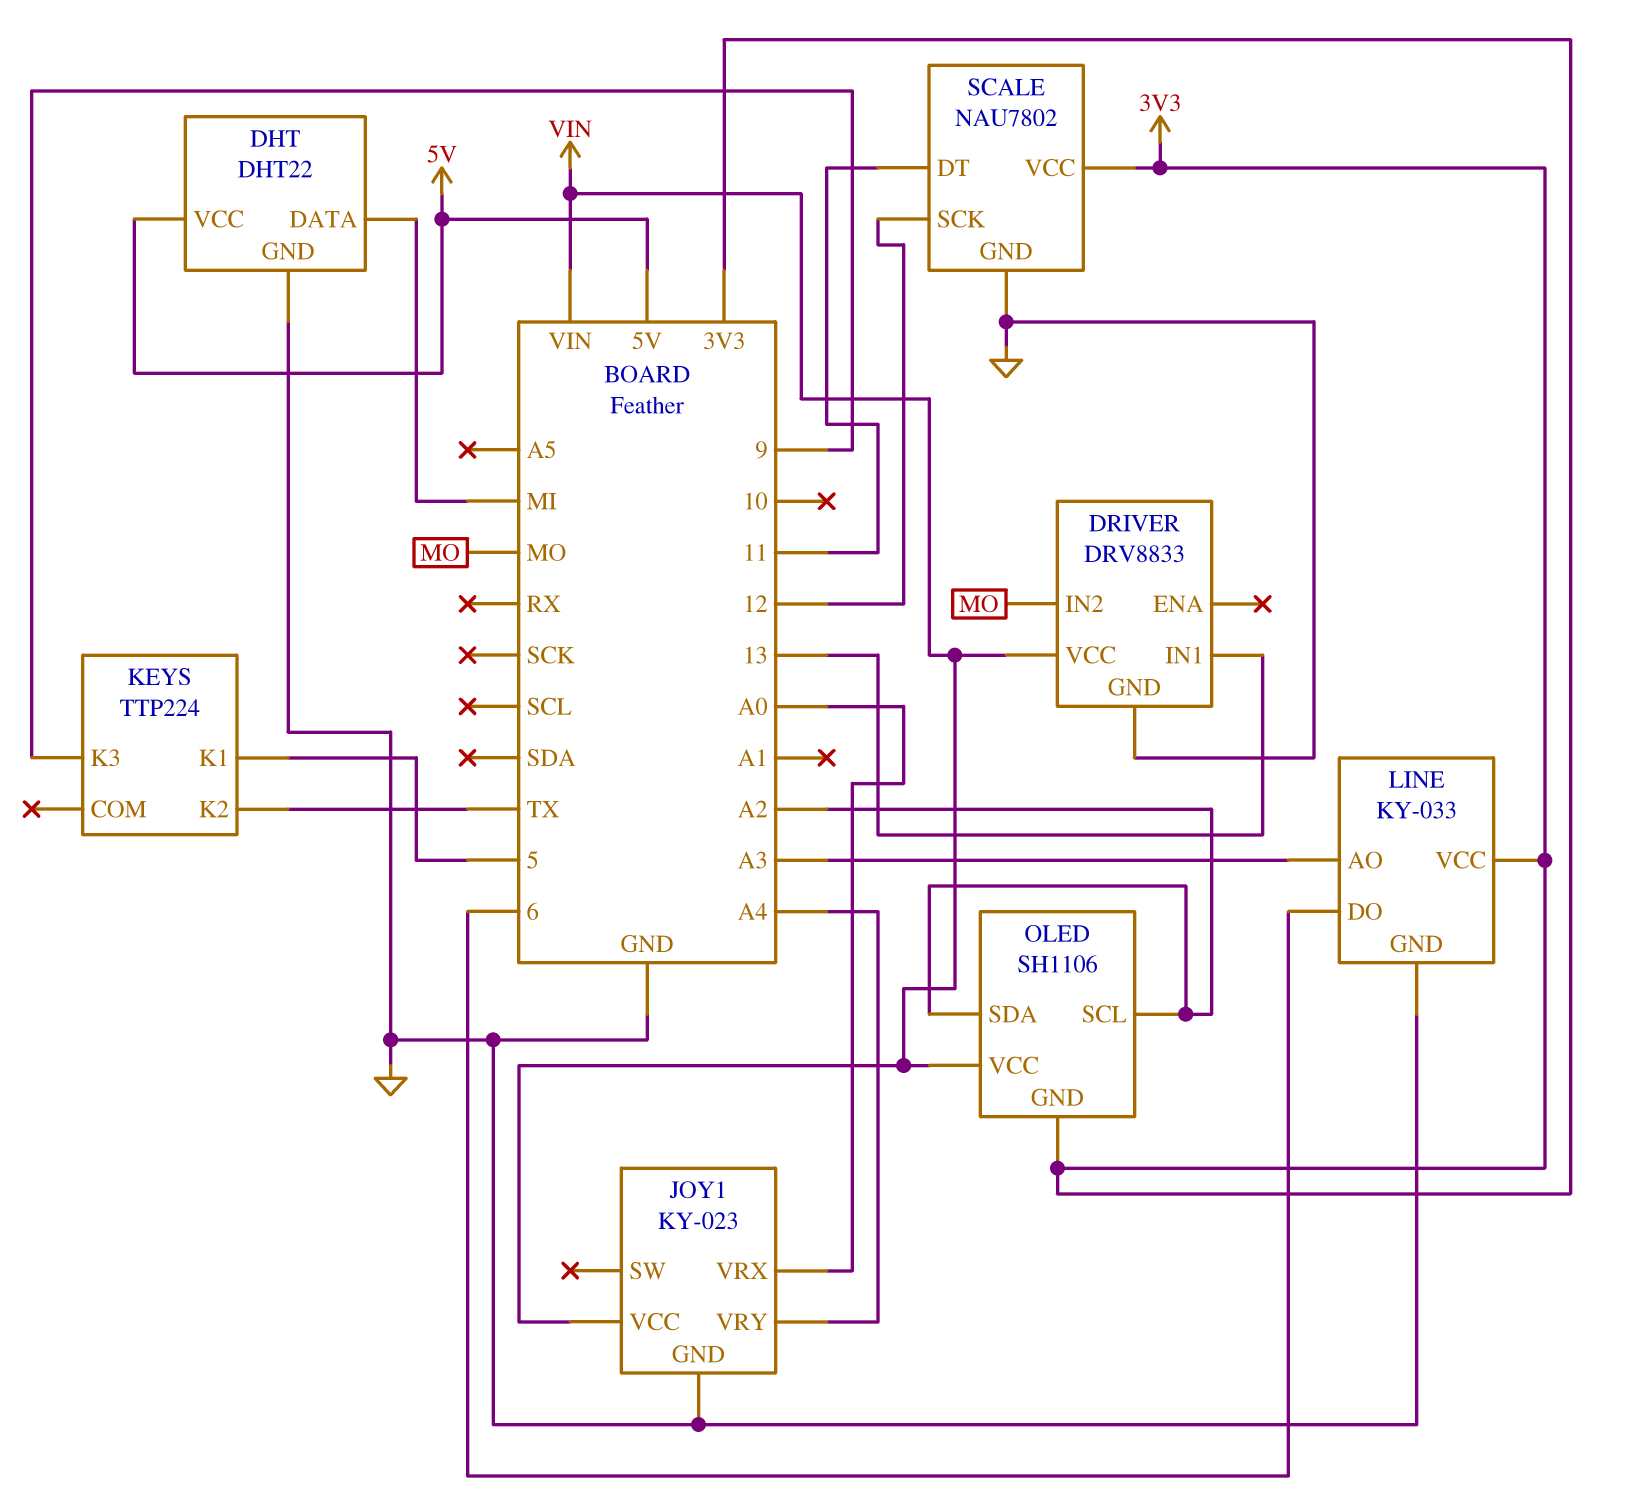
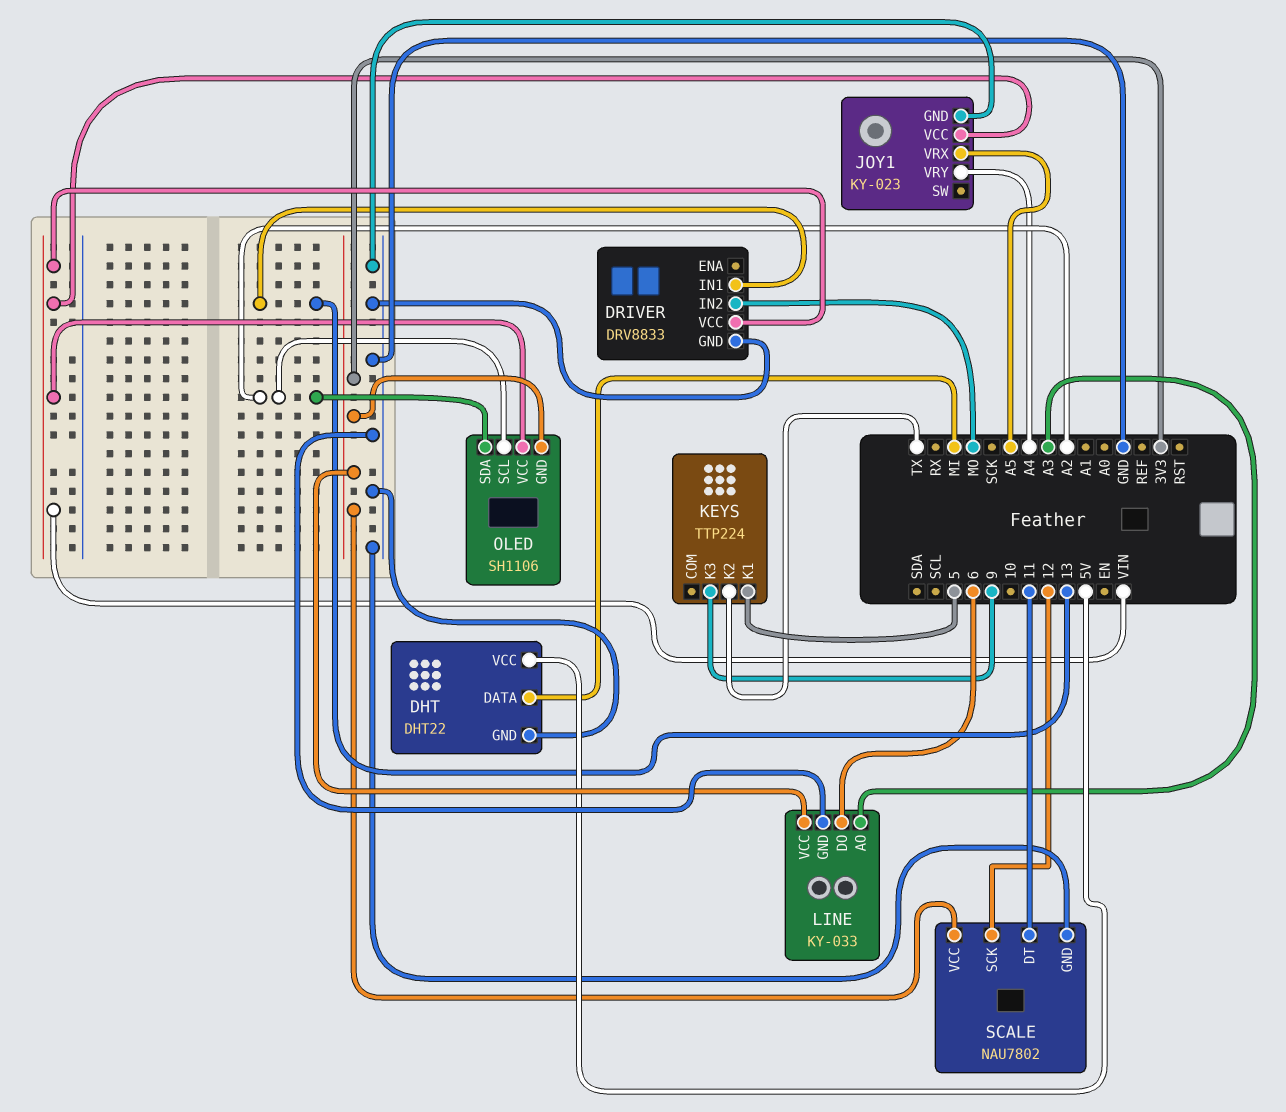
JOY1 pin VRX: A0 -> A5

